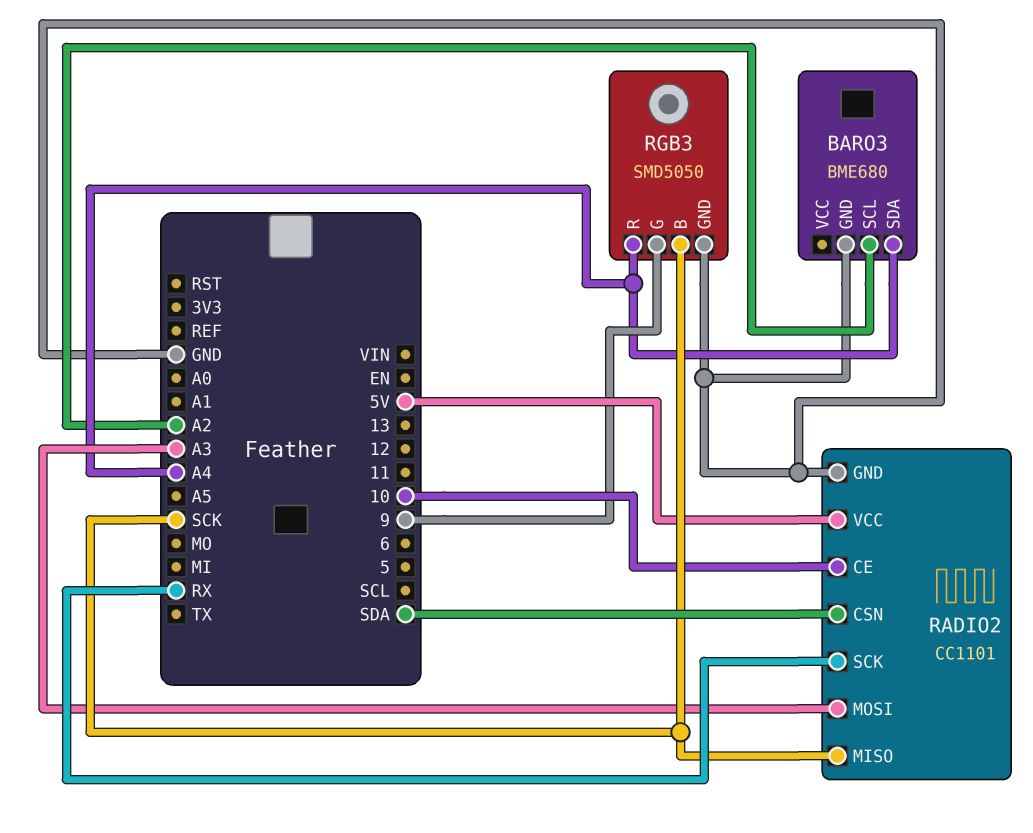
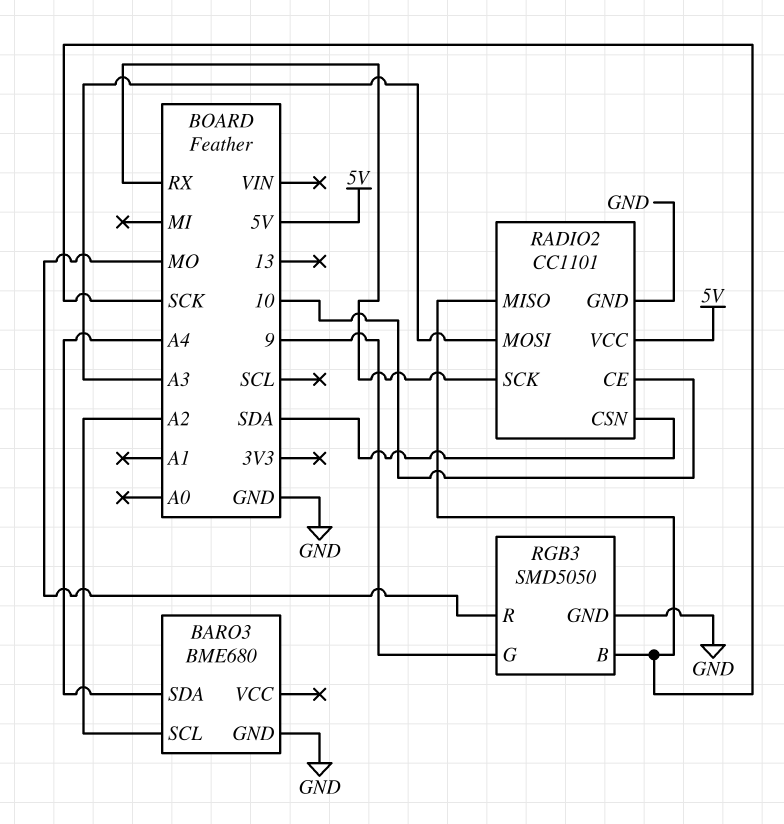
RGB3 pin R: A4 -> MO

